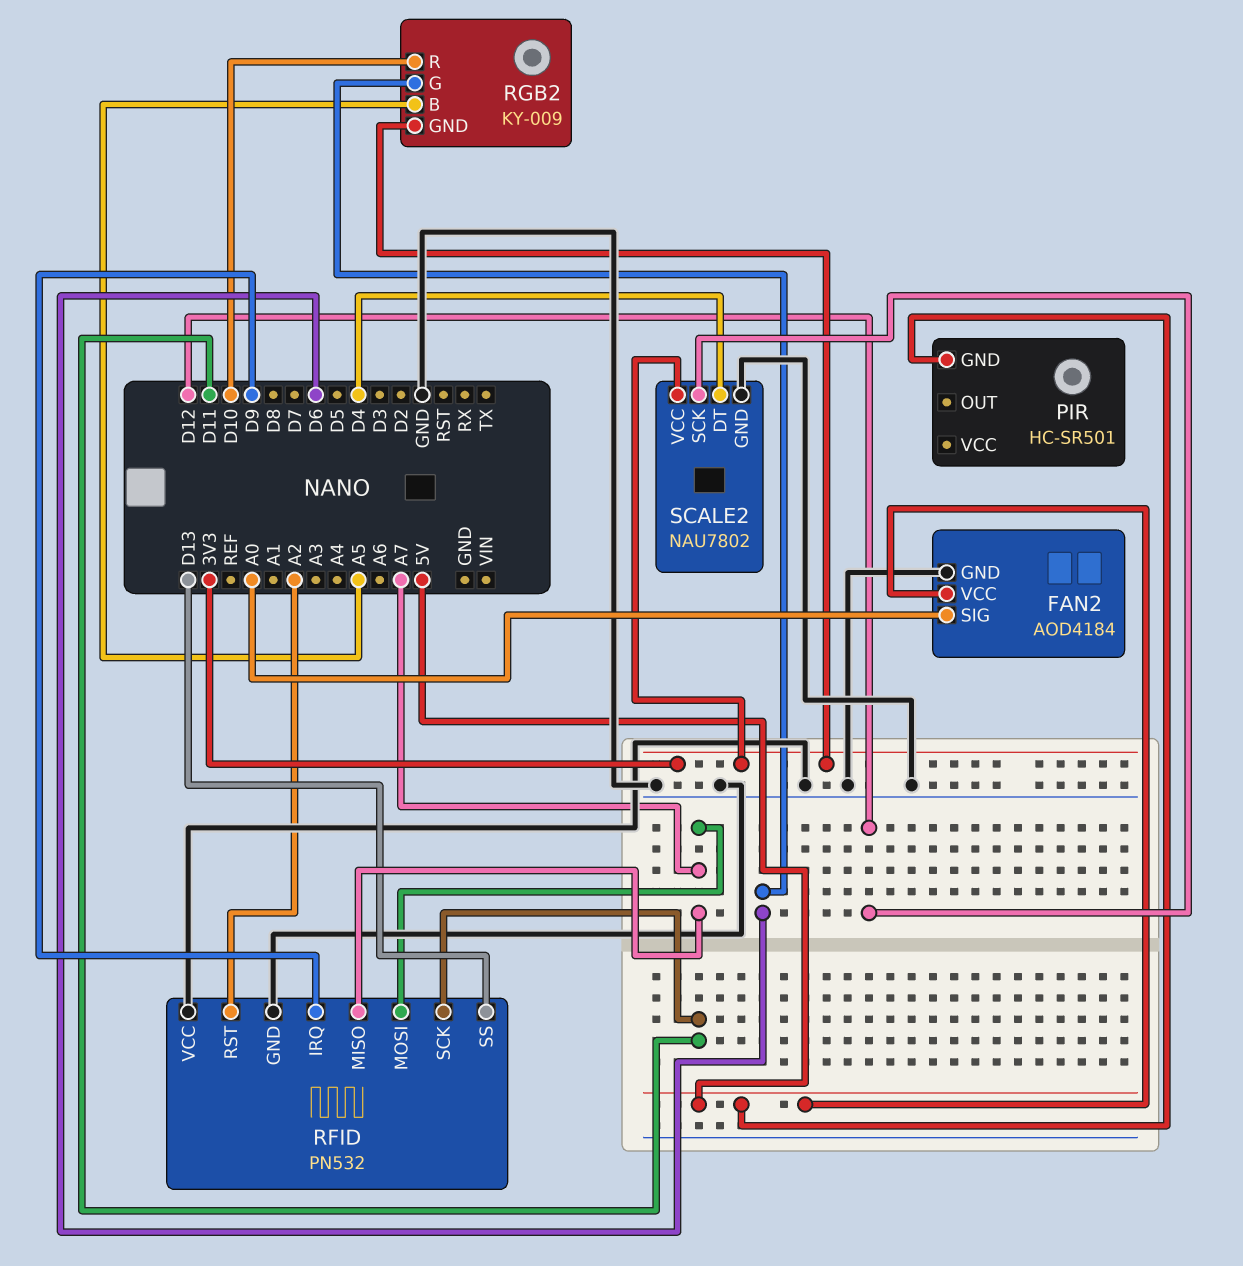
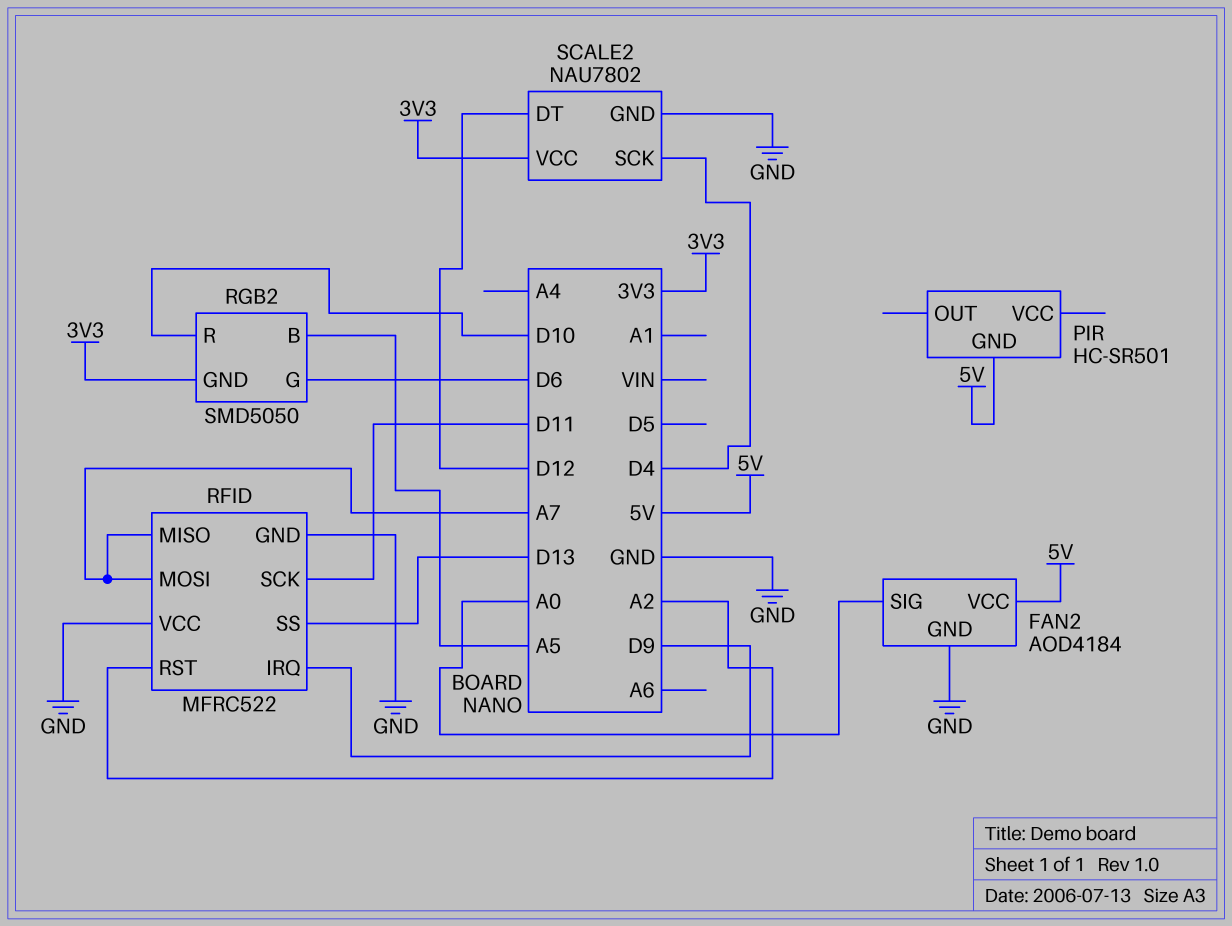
RFID: PN532 -> MFRC522
RGB2: KY-009 -> SMD5050
SCALE2 pin DT: D4 -> D12
SCALE2 pin SCK: D12 -> D4

